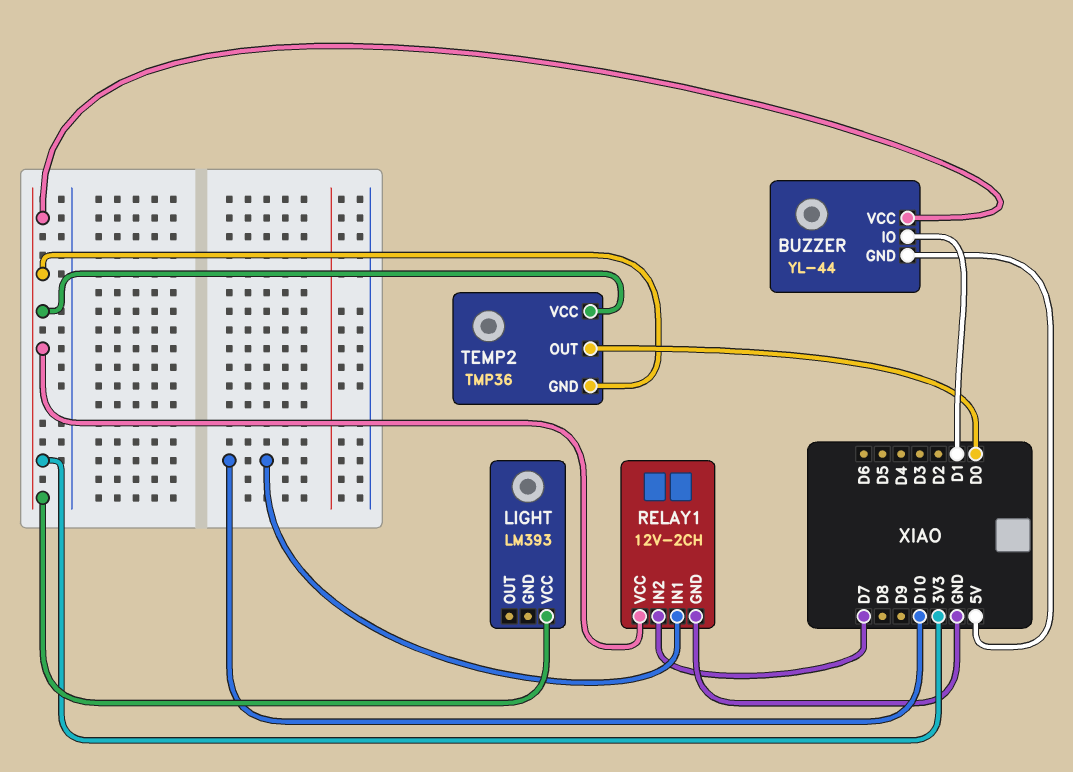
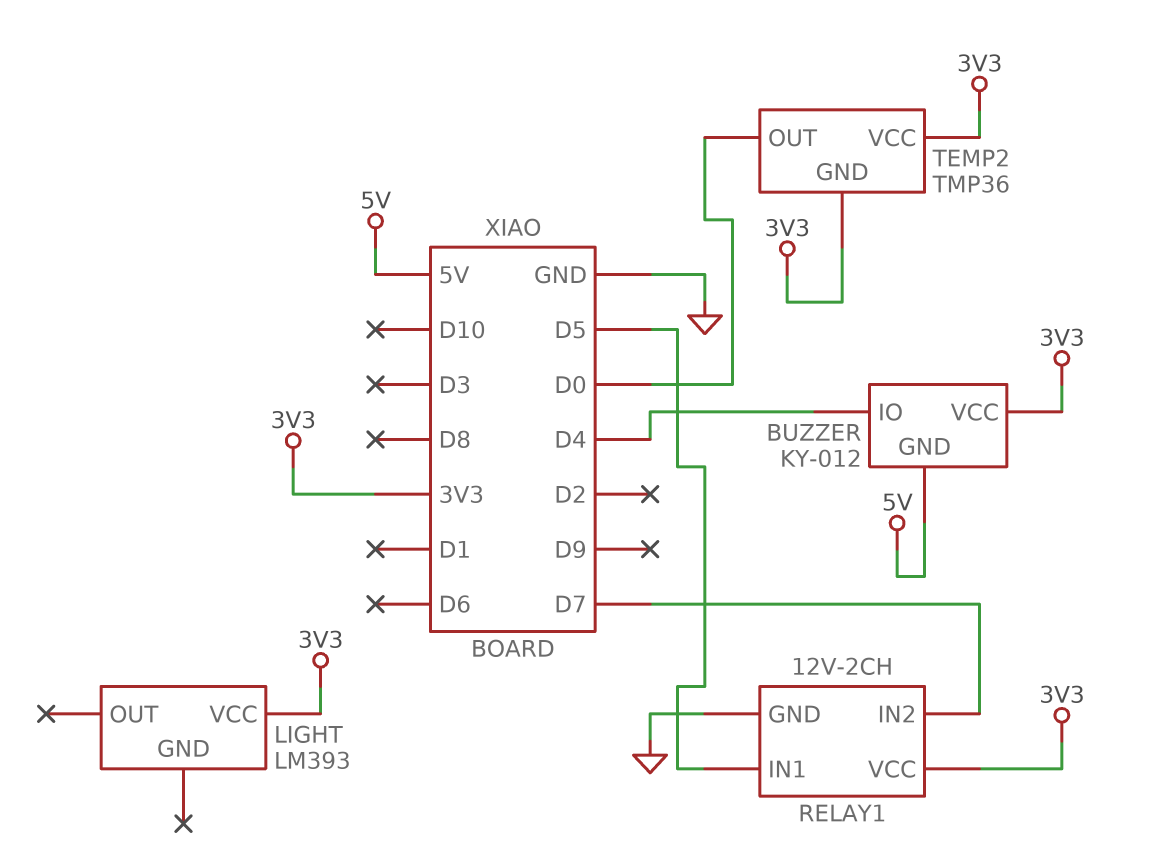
BUZZER: YL-44 -> KY-012
BUZZER pin IO: D1 -> D4
RELAY1 pin IN1: D10 -> D5

